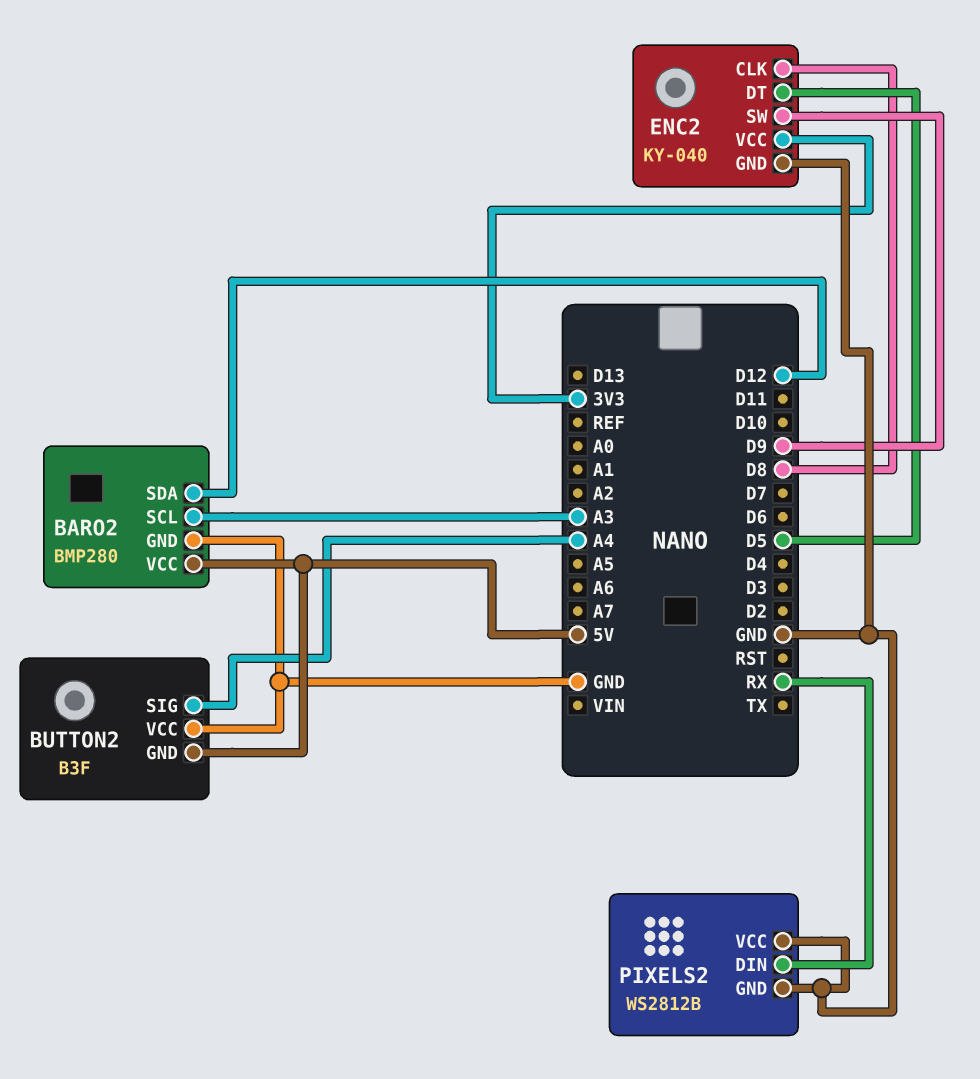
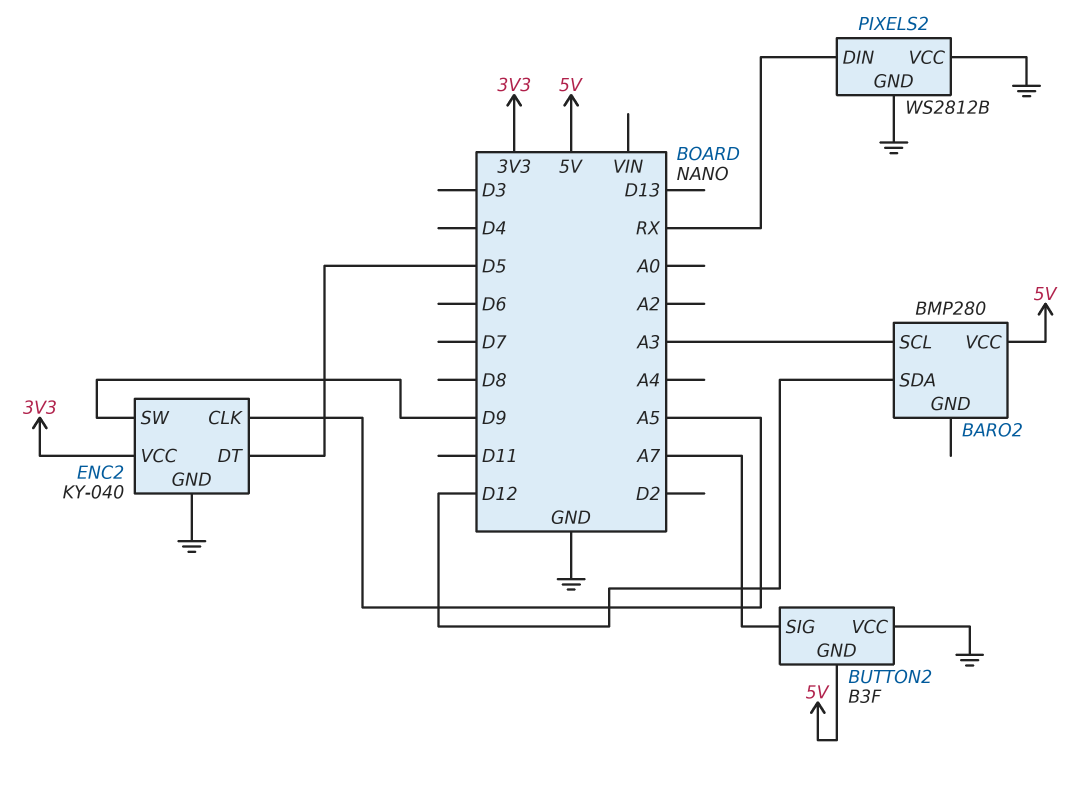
BARO2 pin GND: GND -> none
BUTTON2 pin SIG: A4 -> A7
ENC2 pin CLK: D8 -> A5

